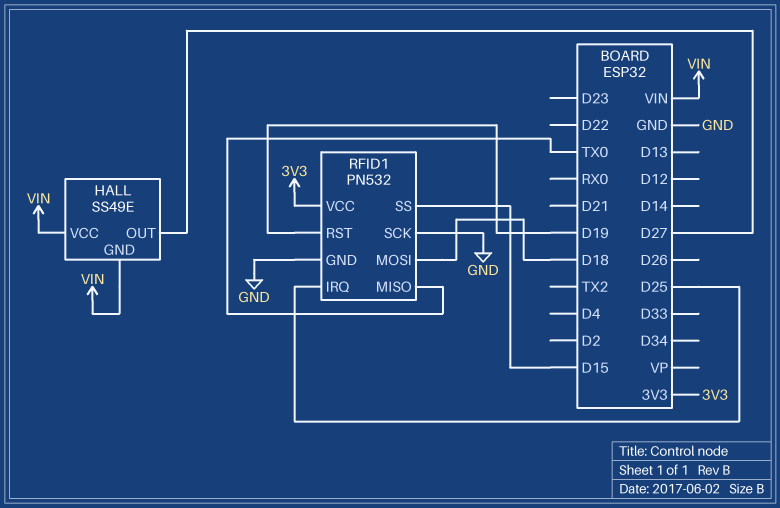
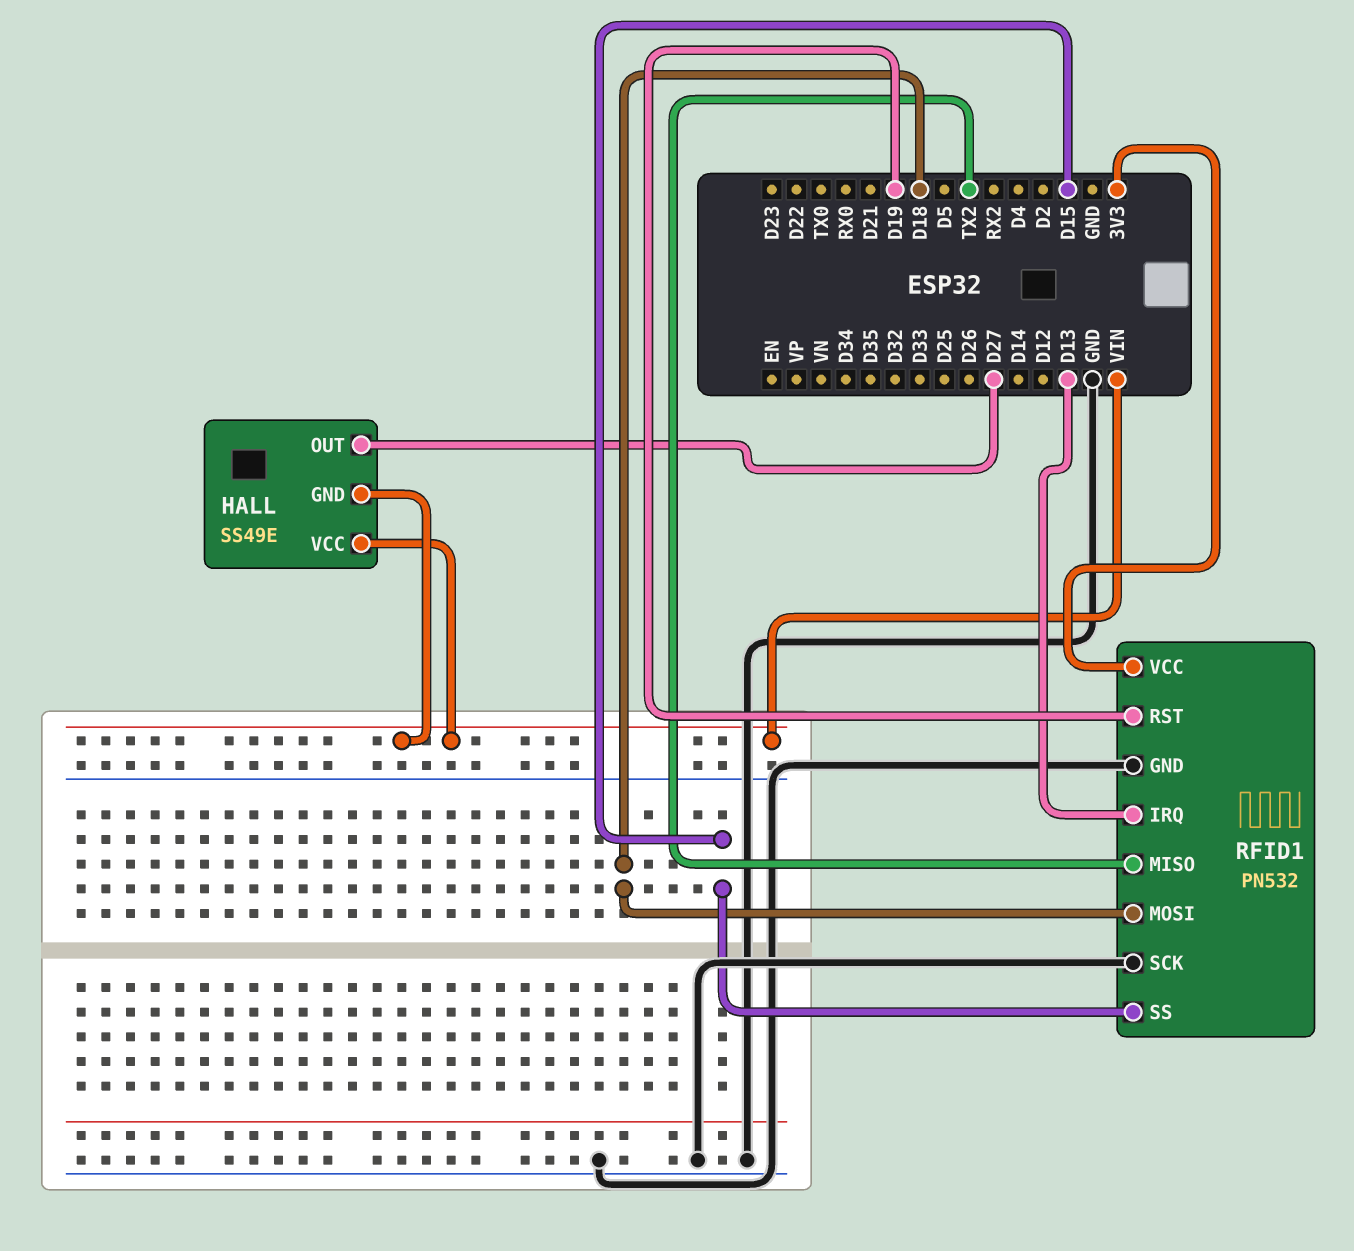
RFID1 pin IRQ: D25 -> D13
RFID1 pin MISO: TX0 -> TX2

